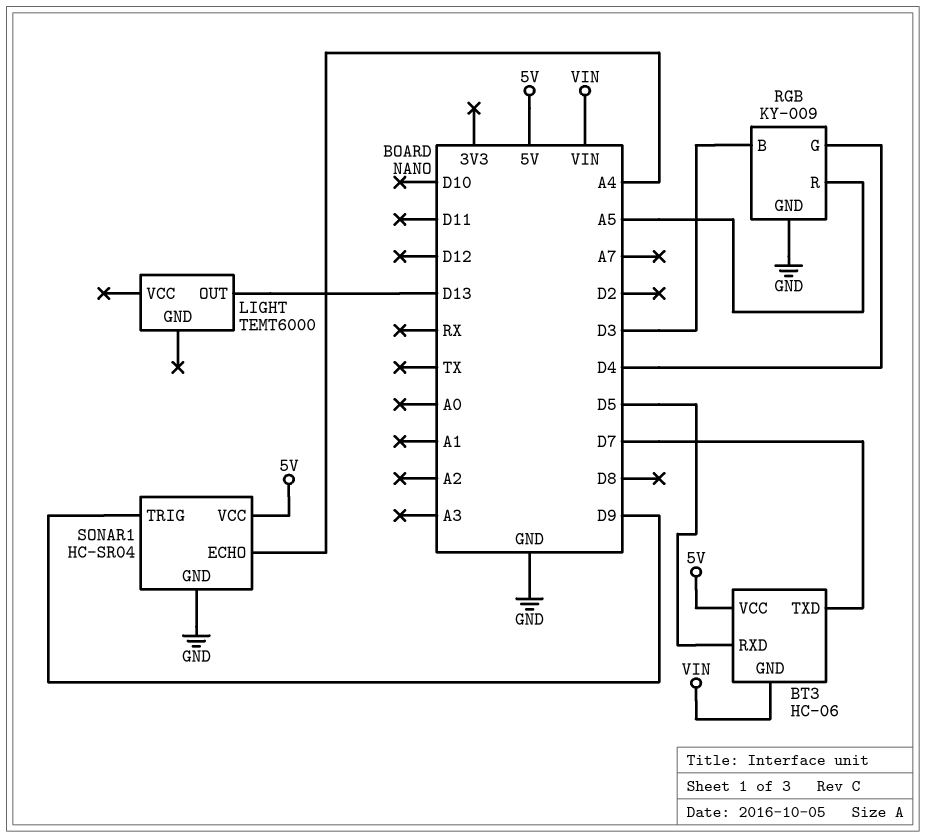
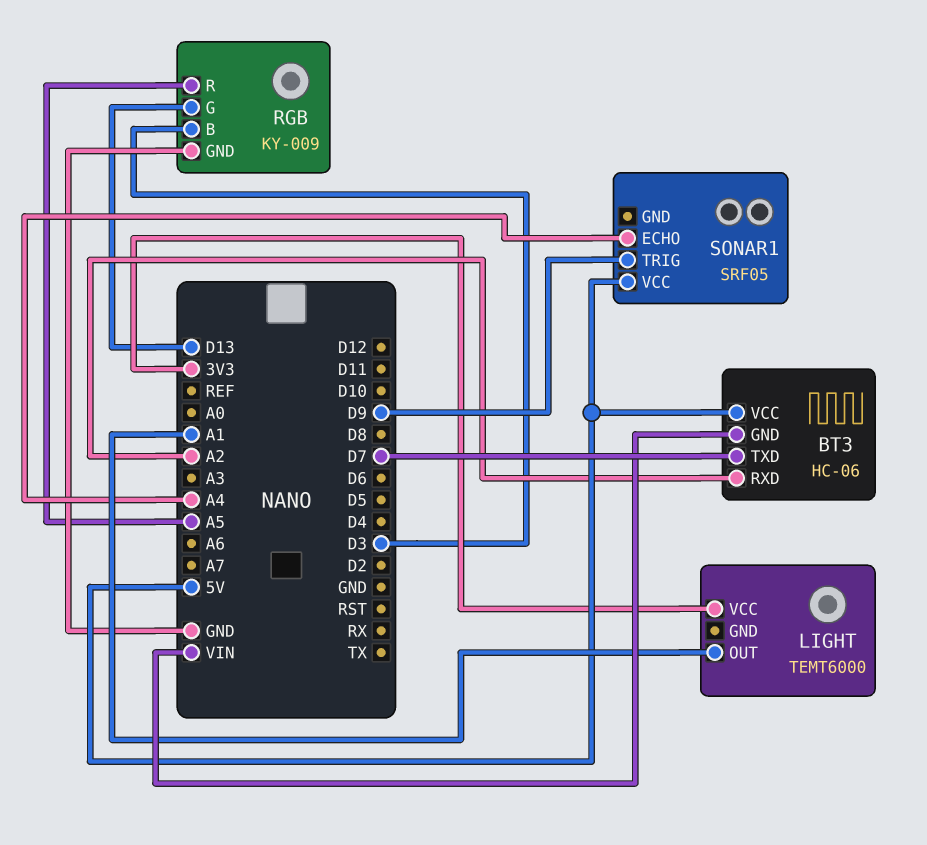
BT3 pin RXD: D5 -> A2
LIGHT pin OUT: D13 -> A1
LIGHT pin VCC: none -> 3V3
RGB pin G: D4 -> D13
SONAR1: HC-SR04 -> SRF05
SONAR1 pin GND: GND -> none

